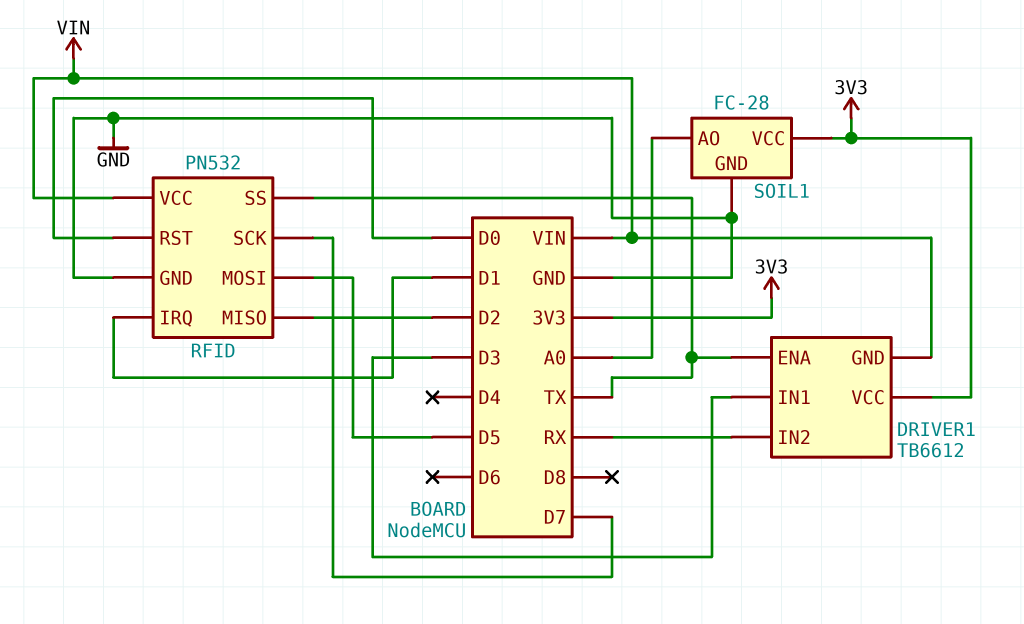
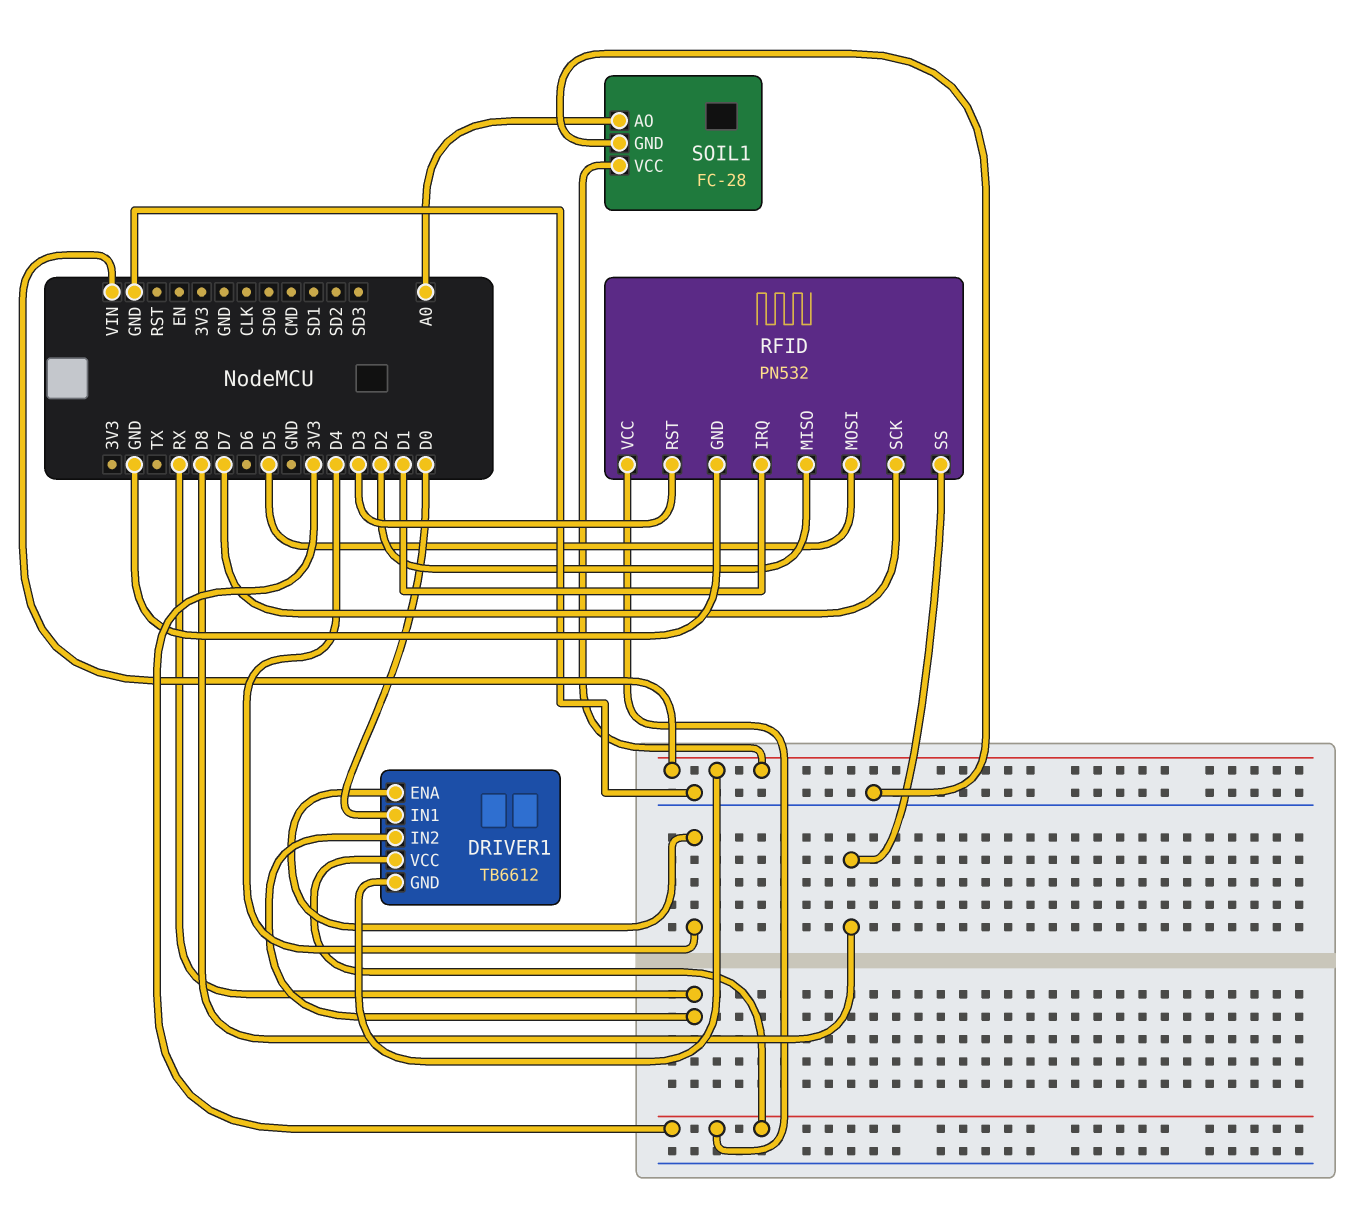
DRIVER1 pin ENA: TX -> D4
DRIVER1 pin IN1: D3 -> D0
RFID pin RST: D0 -> D3
RFID pin SS: TX -> D8
RFID pin VCC: VIN -> 3V3
SOIL1 pin VCC: 3V3 -> VIN

